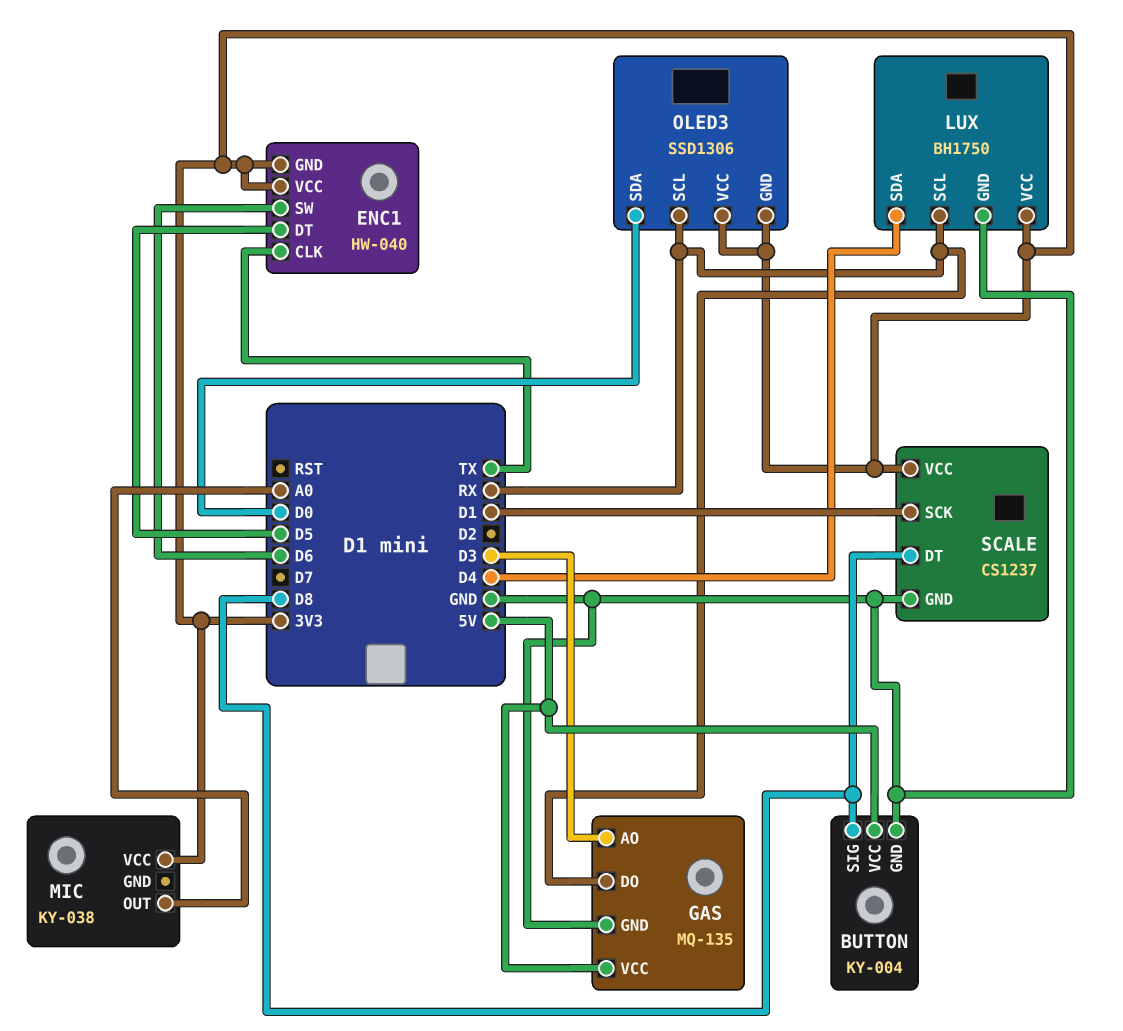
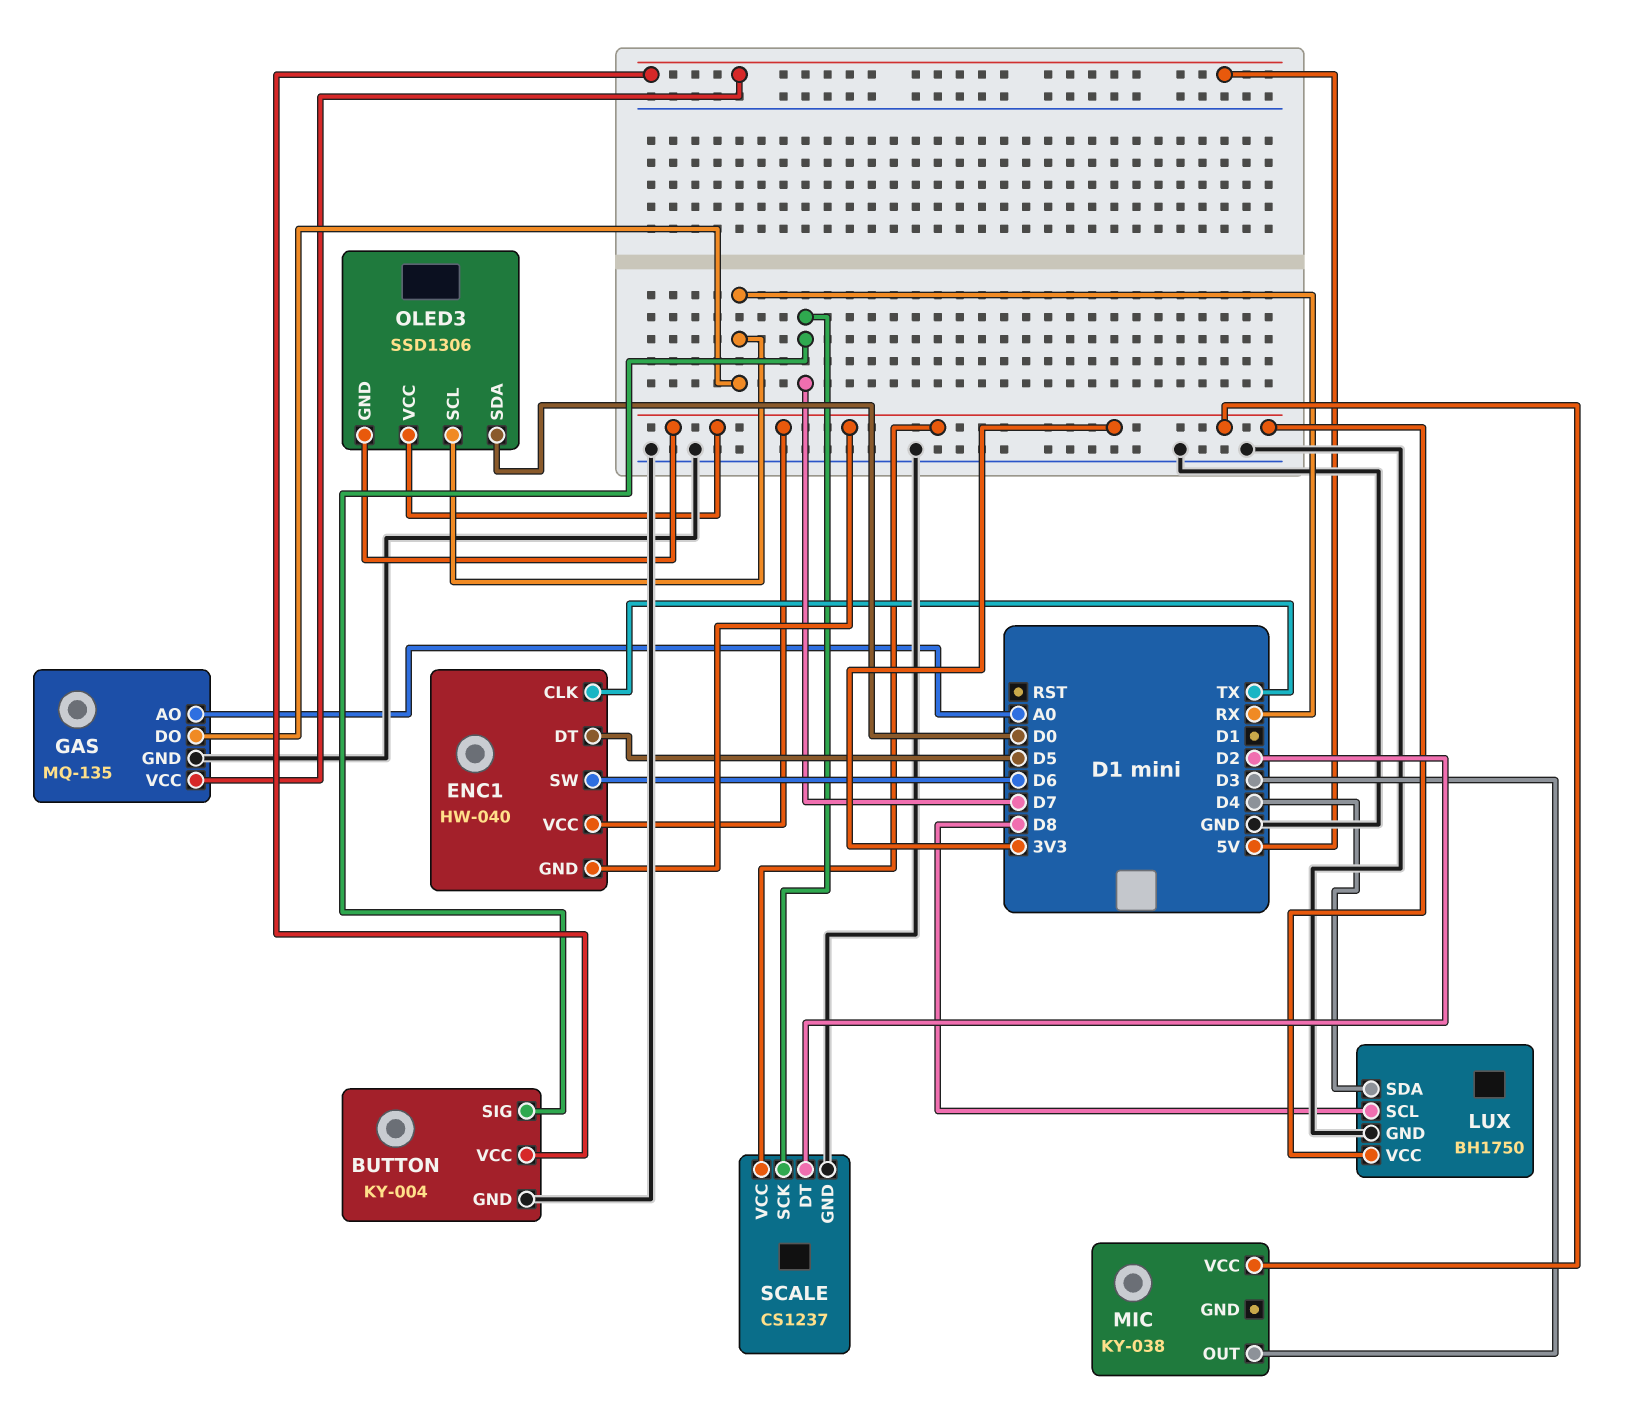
BUTTON pin SIG: D8 -> D7
GAS pin AO: D3 -> A0
LUX pin SCL: RX -> D8
MIC pin OUT: A0 -> D3
SCALE pin DT: D8 -> D2
SCALE pin SCK: D1 -> D7

